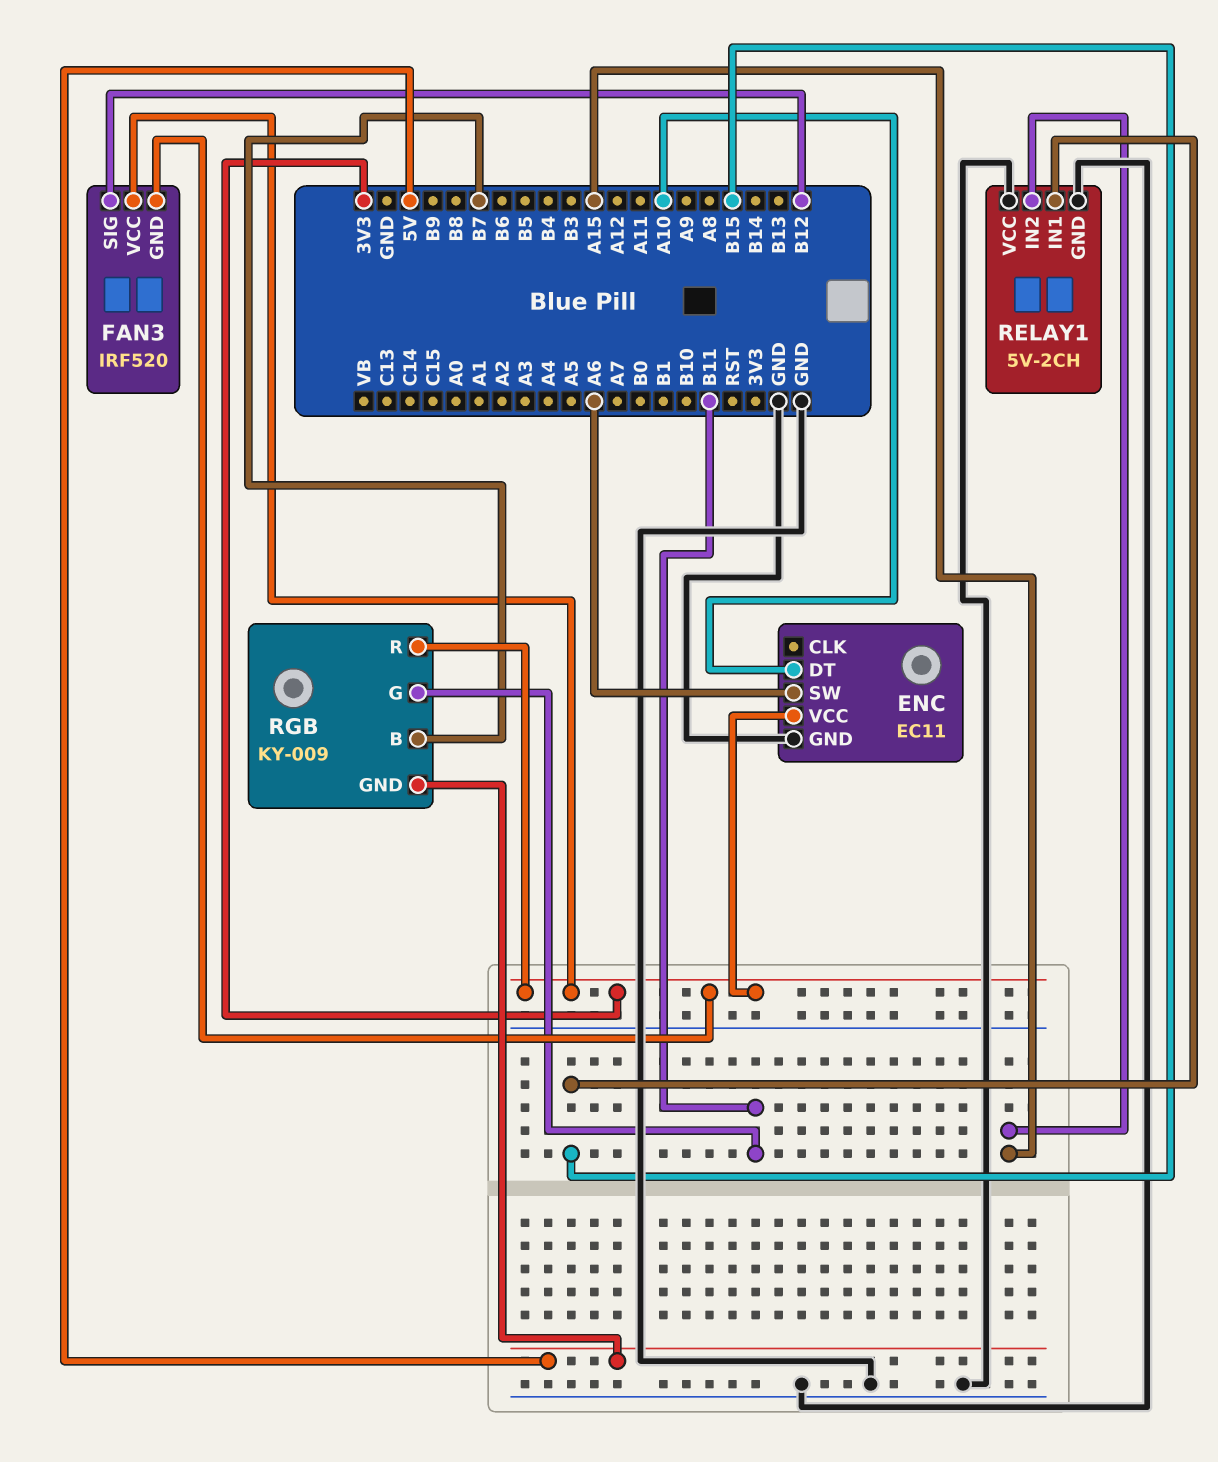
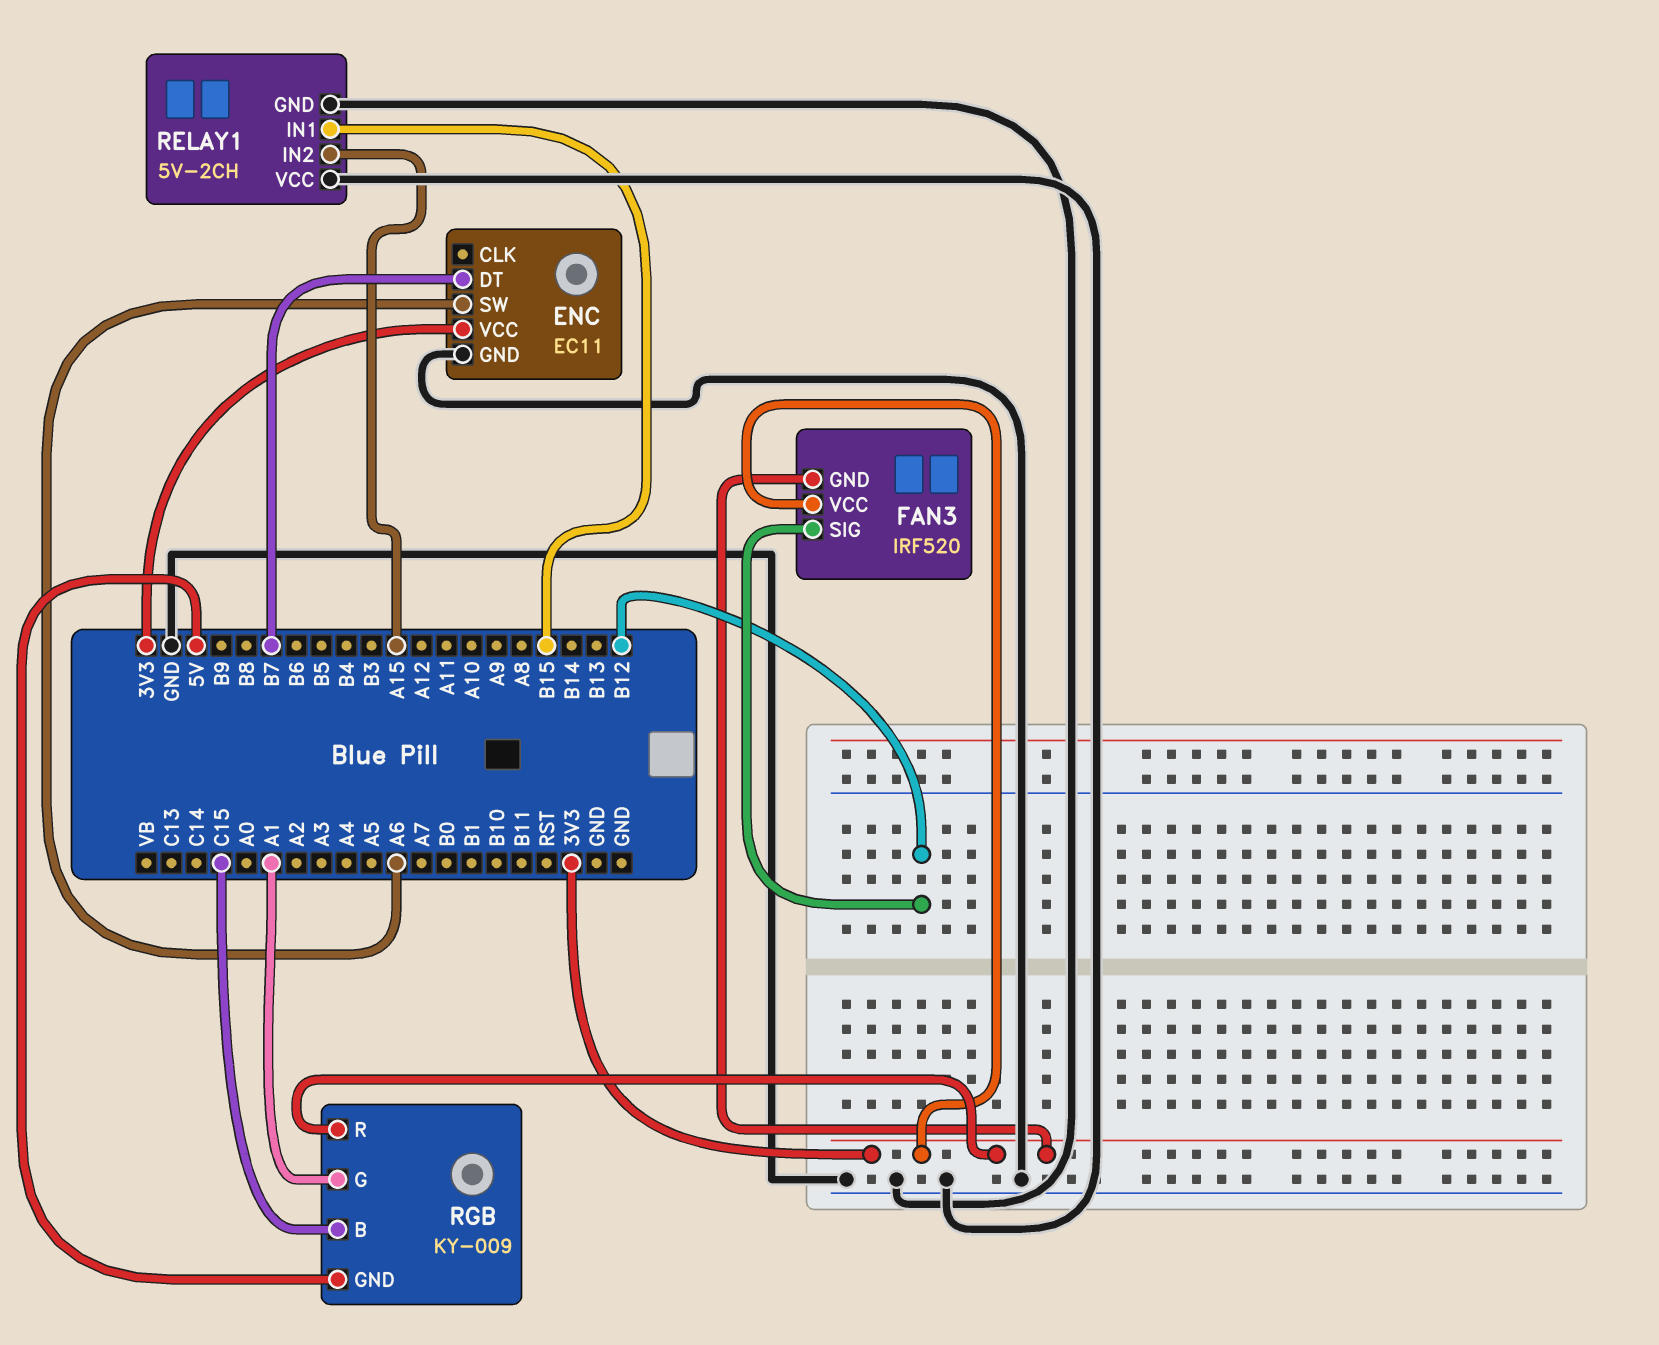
ENC pin DT: A10 -> B7
RGB pin B: B7 -> C15
RGB pin G: B11 -> A1

